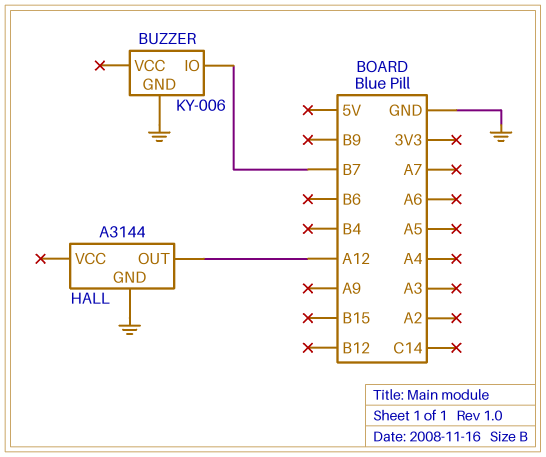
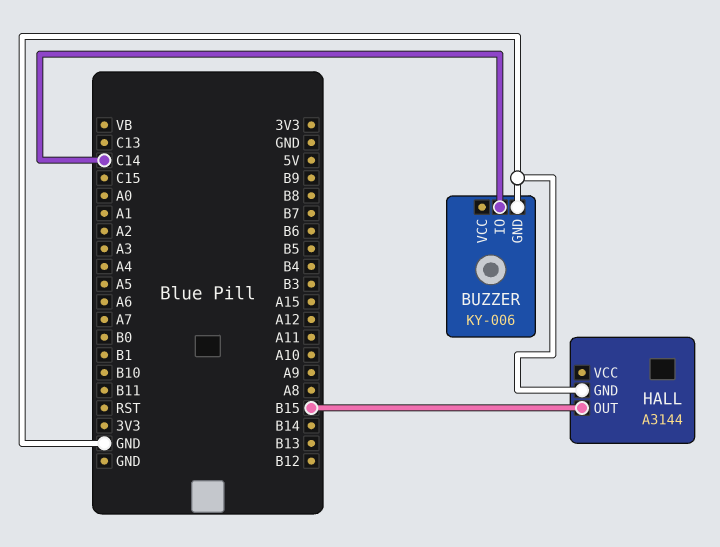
BUZZER pin IO: B7 -> C14
HALL pin OUT: A12 -> B15

